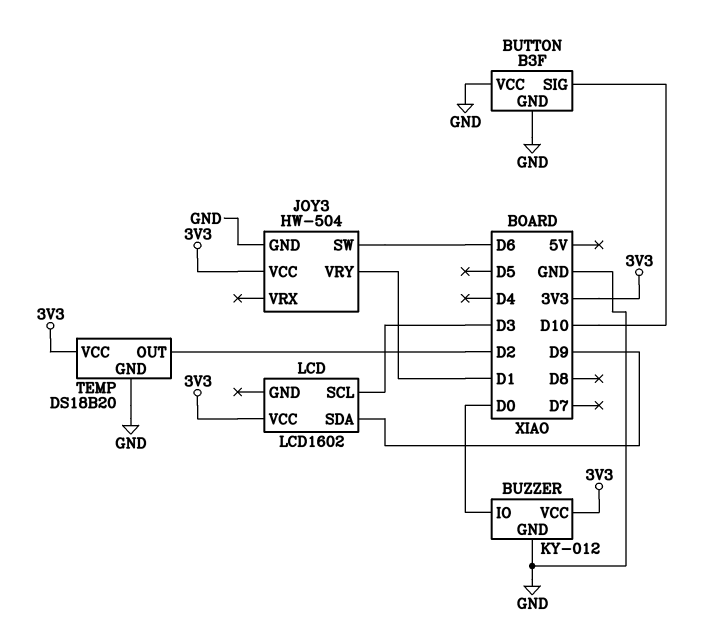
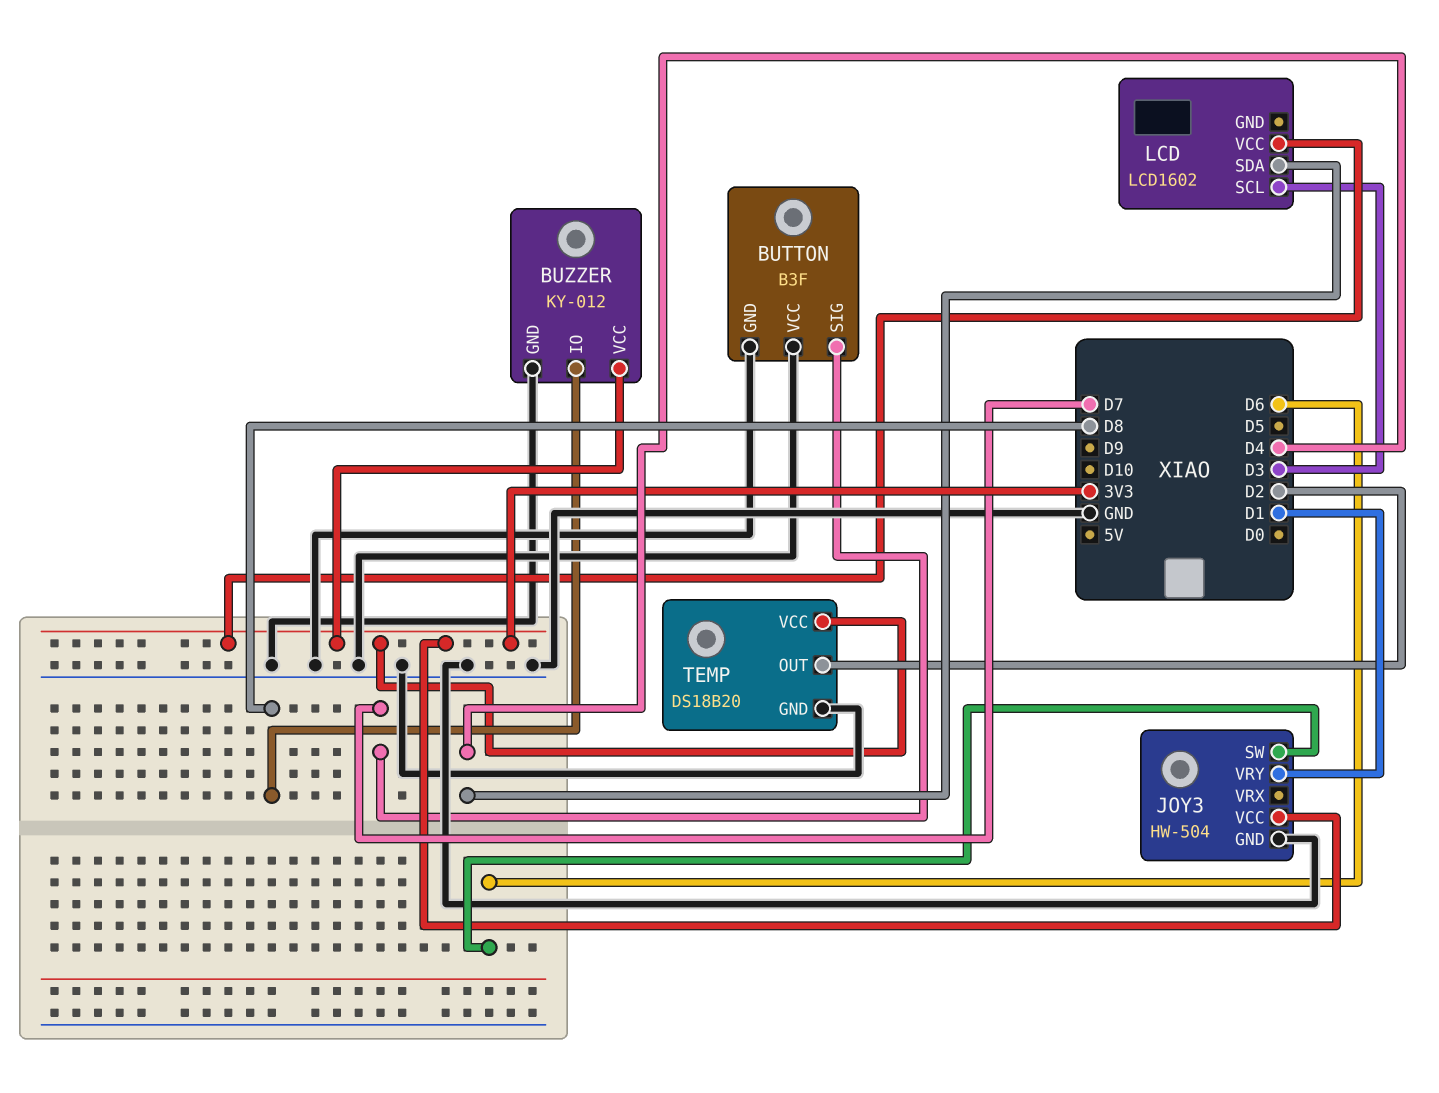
BUTTON pin SIG: D10 -> D7
BUZZER pin IO: D0 -> D8
LCD pin SDA: D9 -> D4

